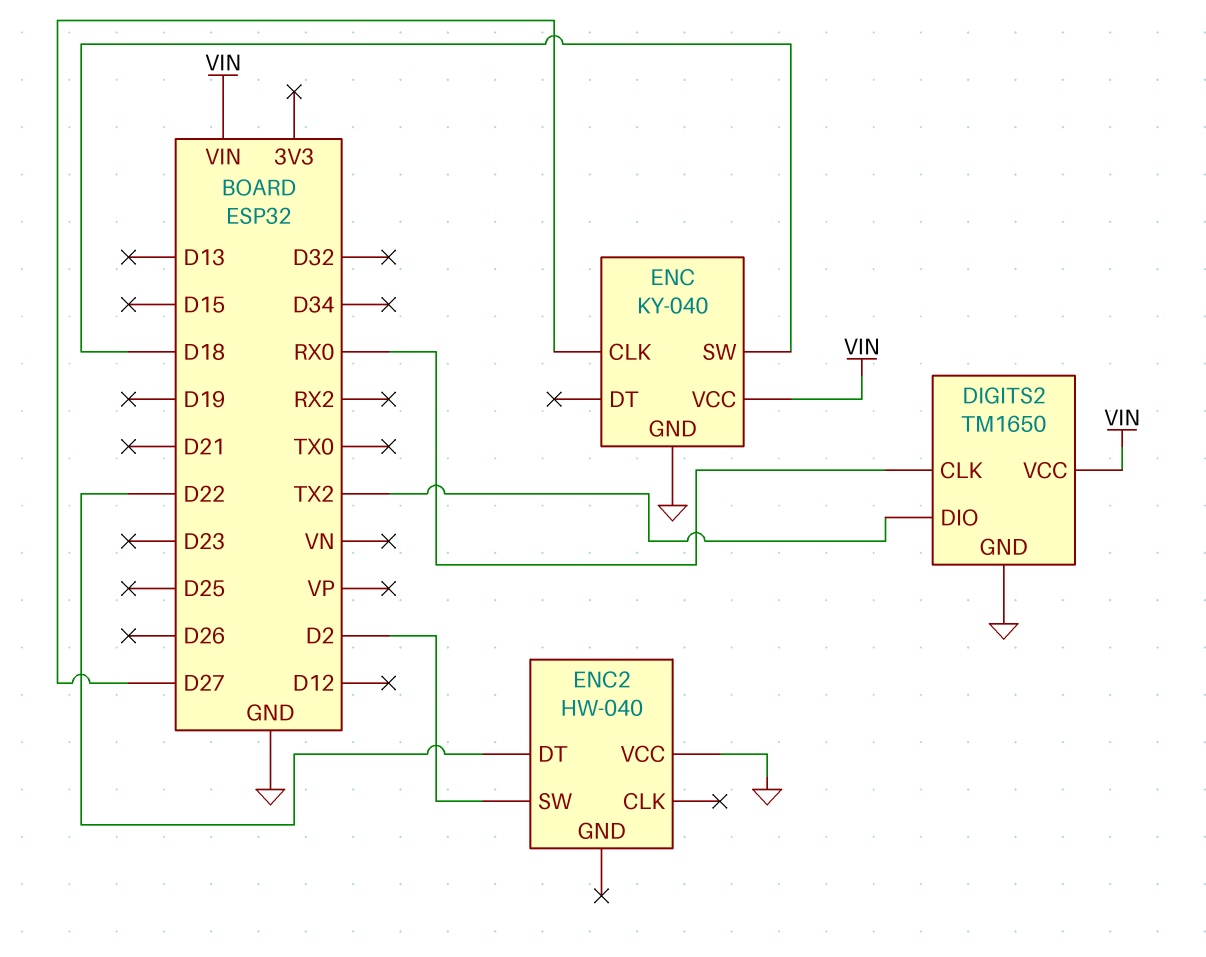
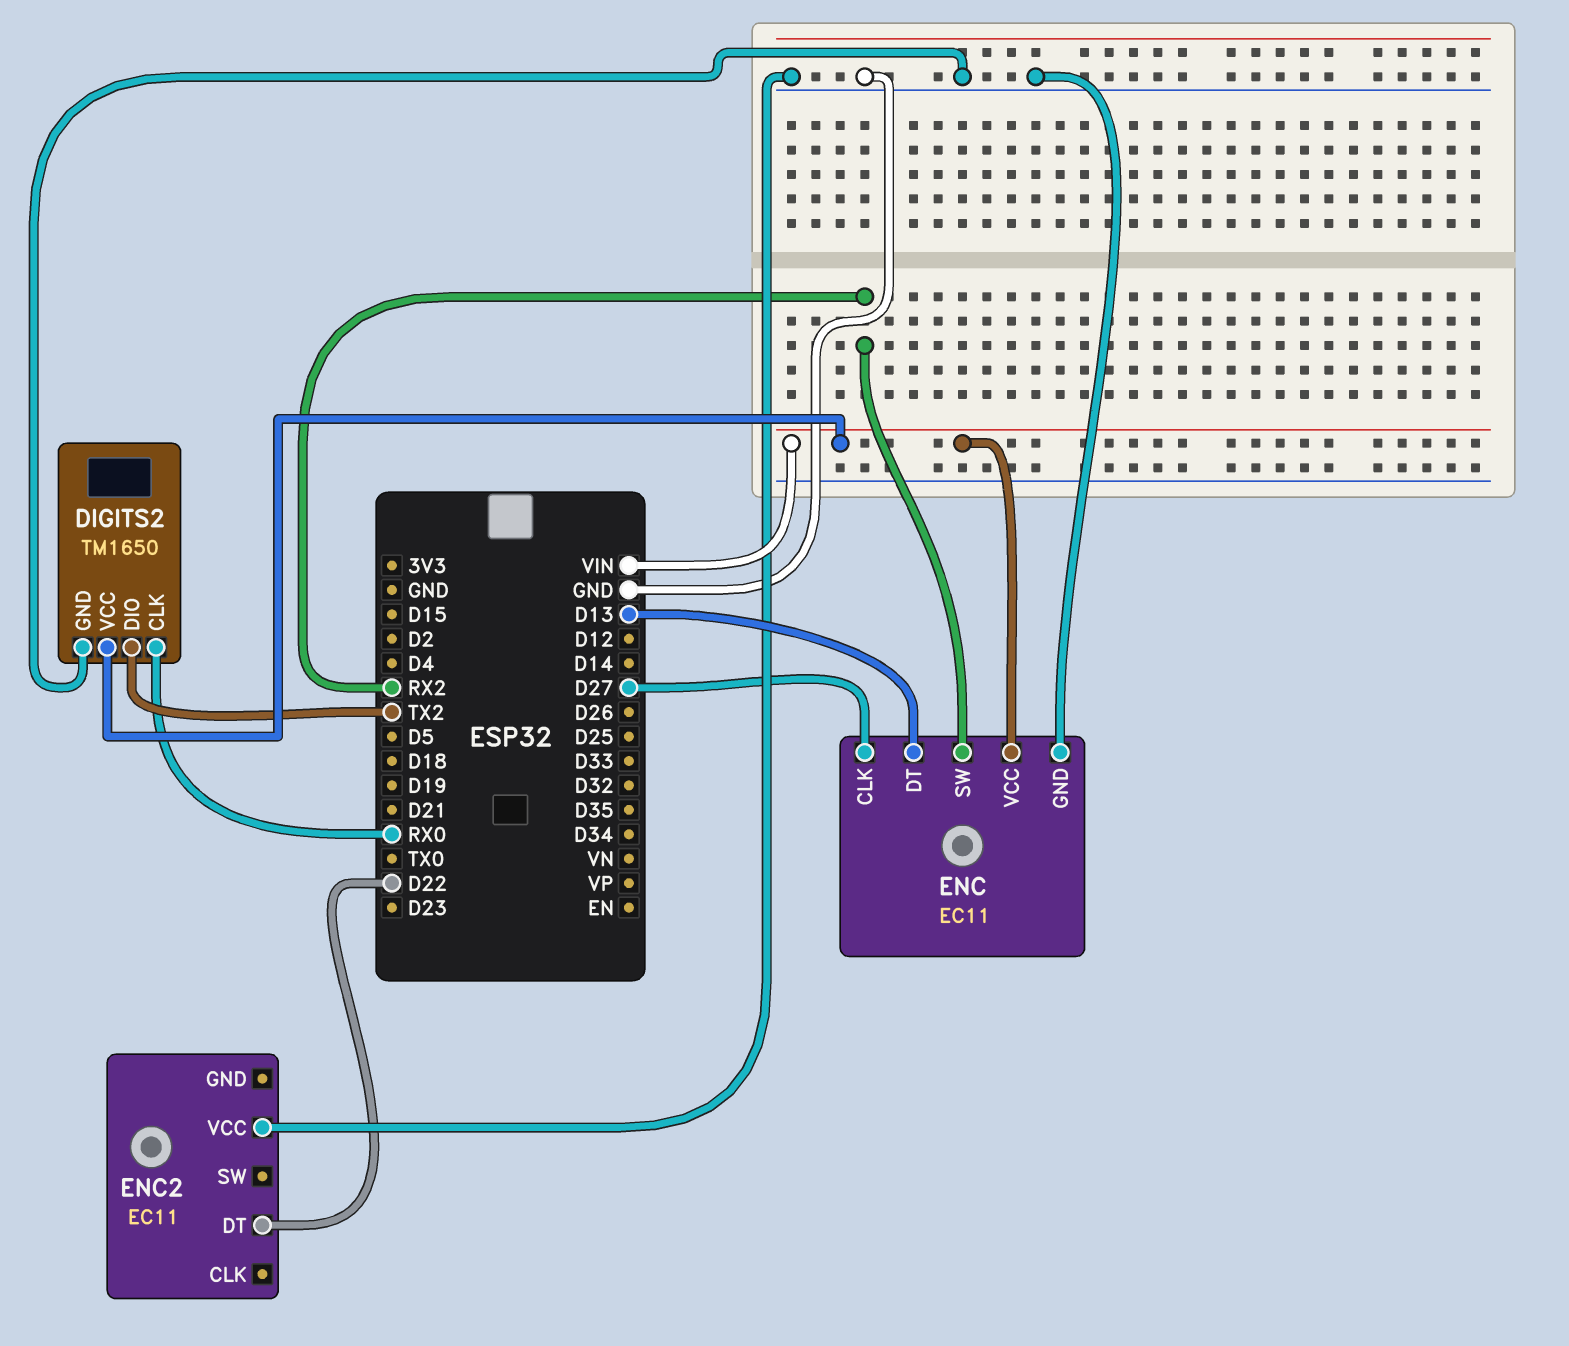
ENC: KY-040 -> EC11
ENC pin DT: none -> D13
ENC pin SW: D18 -> RX2
ENC2: HW-040 -> EC11
ENC2 pin SW: D2 -> none

